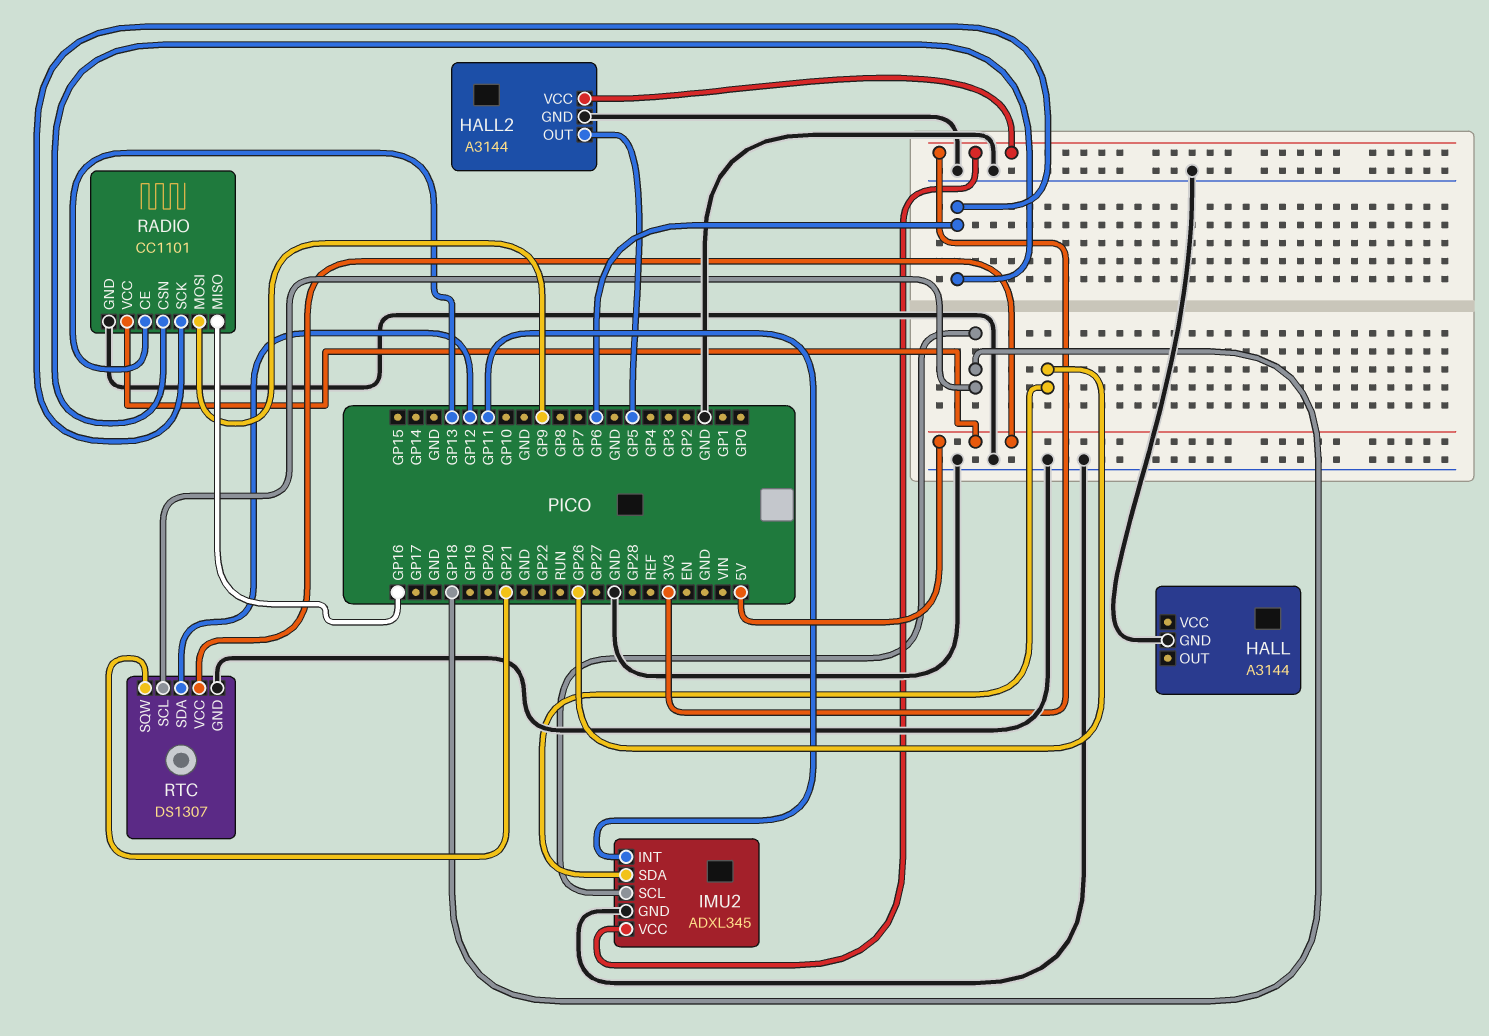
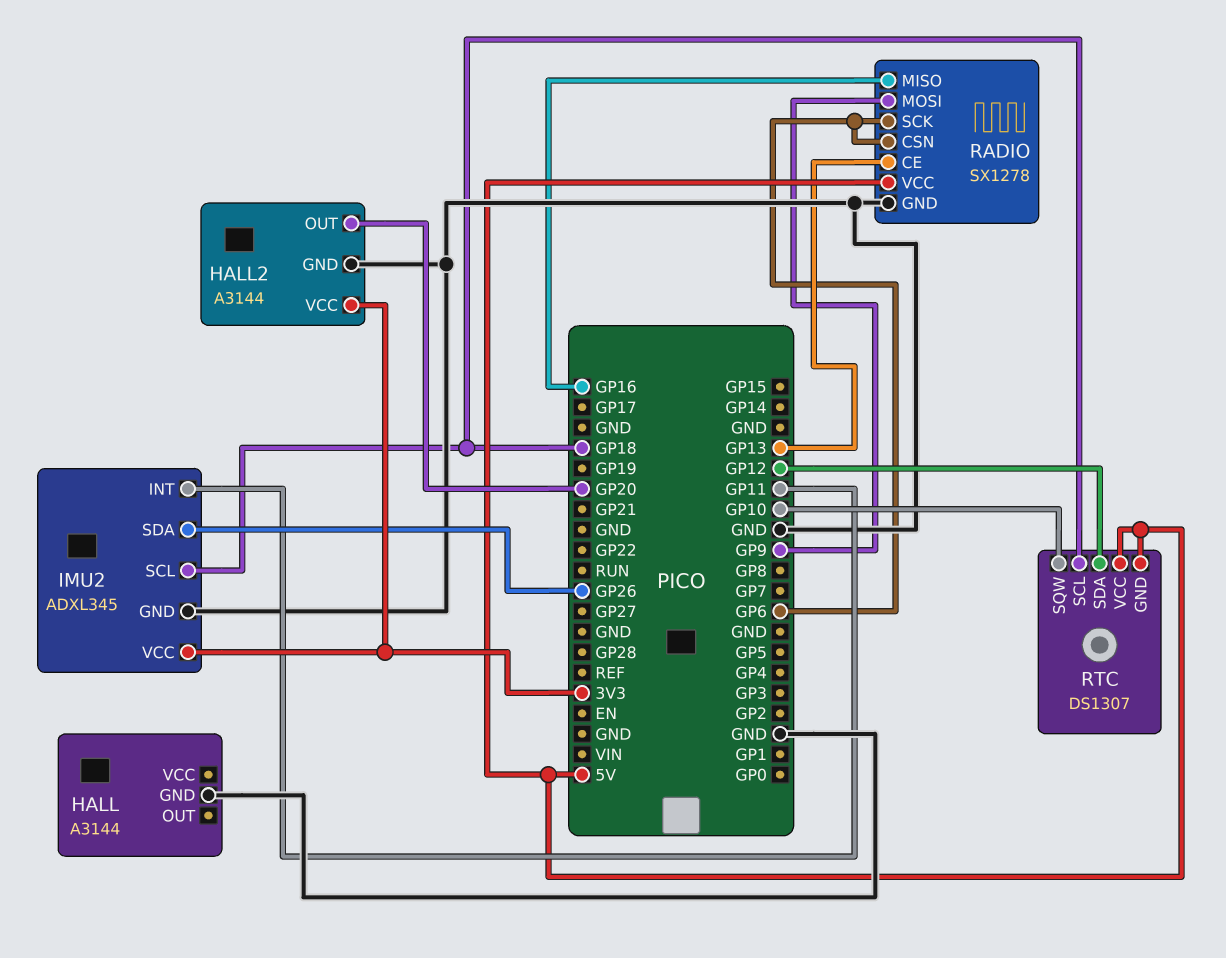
HALL2 pin OUT: GP5 -> GP20
RADIO: CC1101 -> SX1278
RTC pin GND: GND -> 5V
RTC pin SQW: GP21 -> GP10

